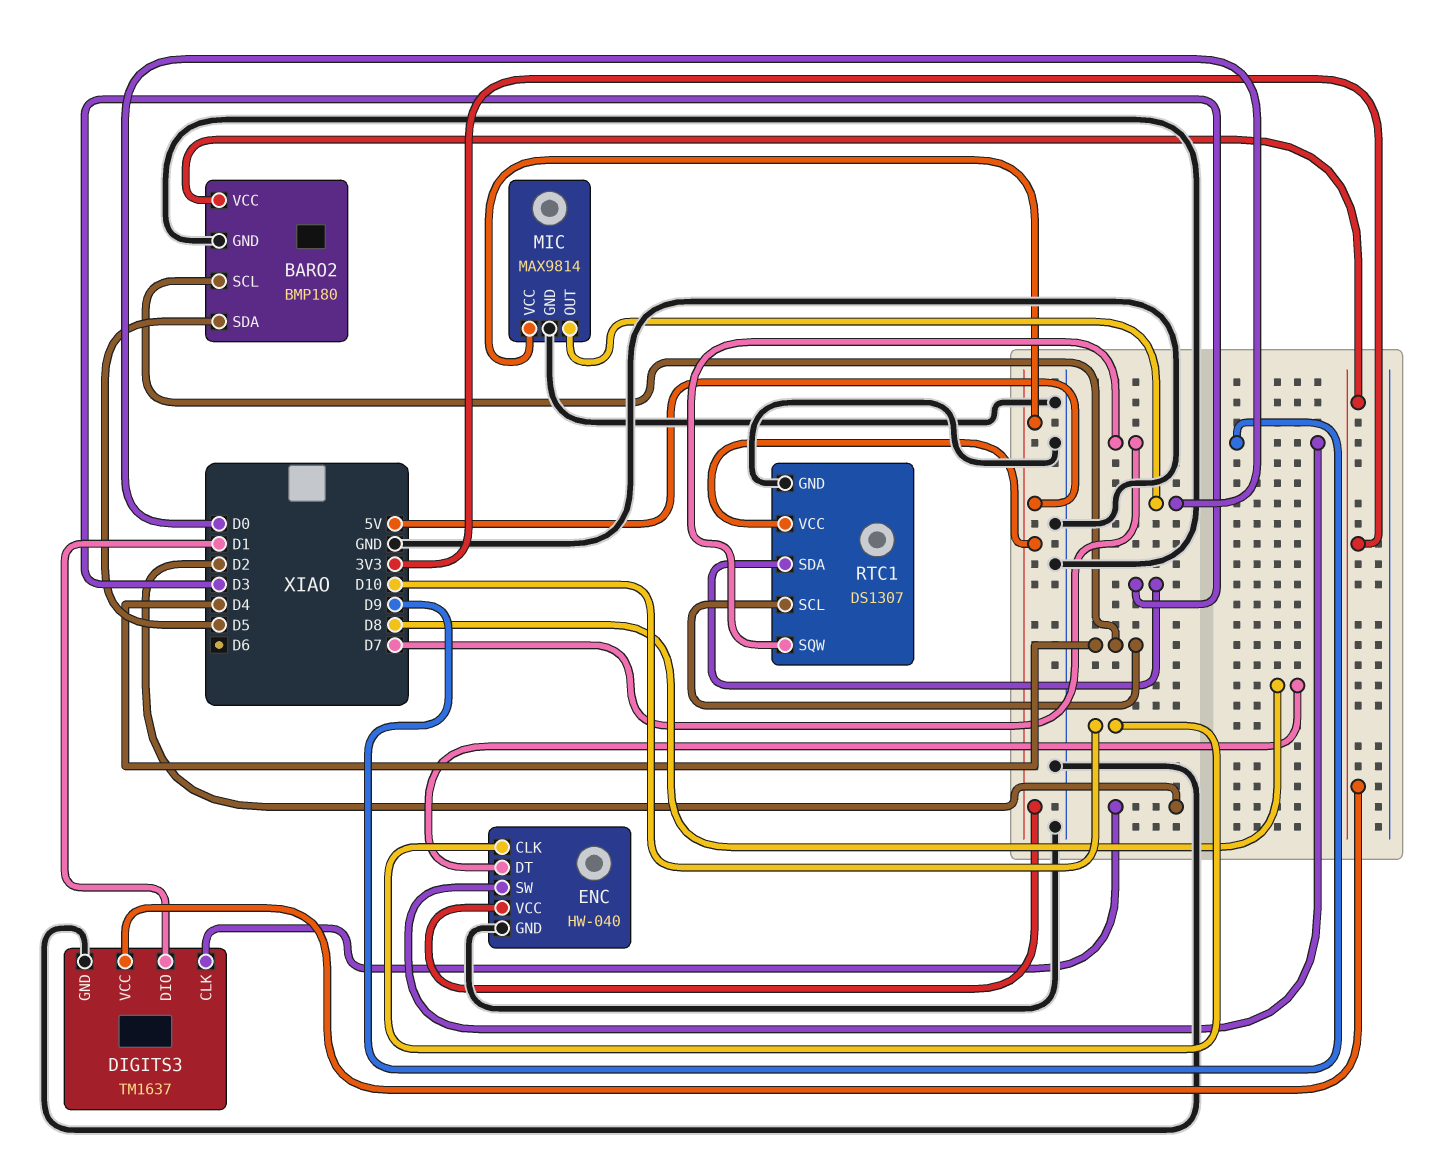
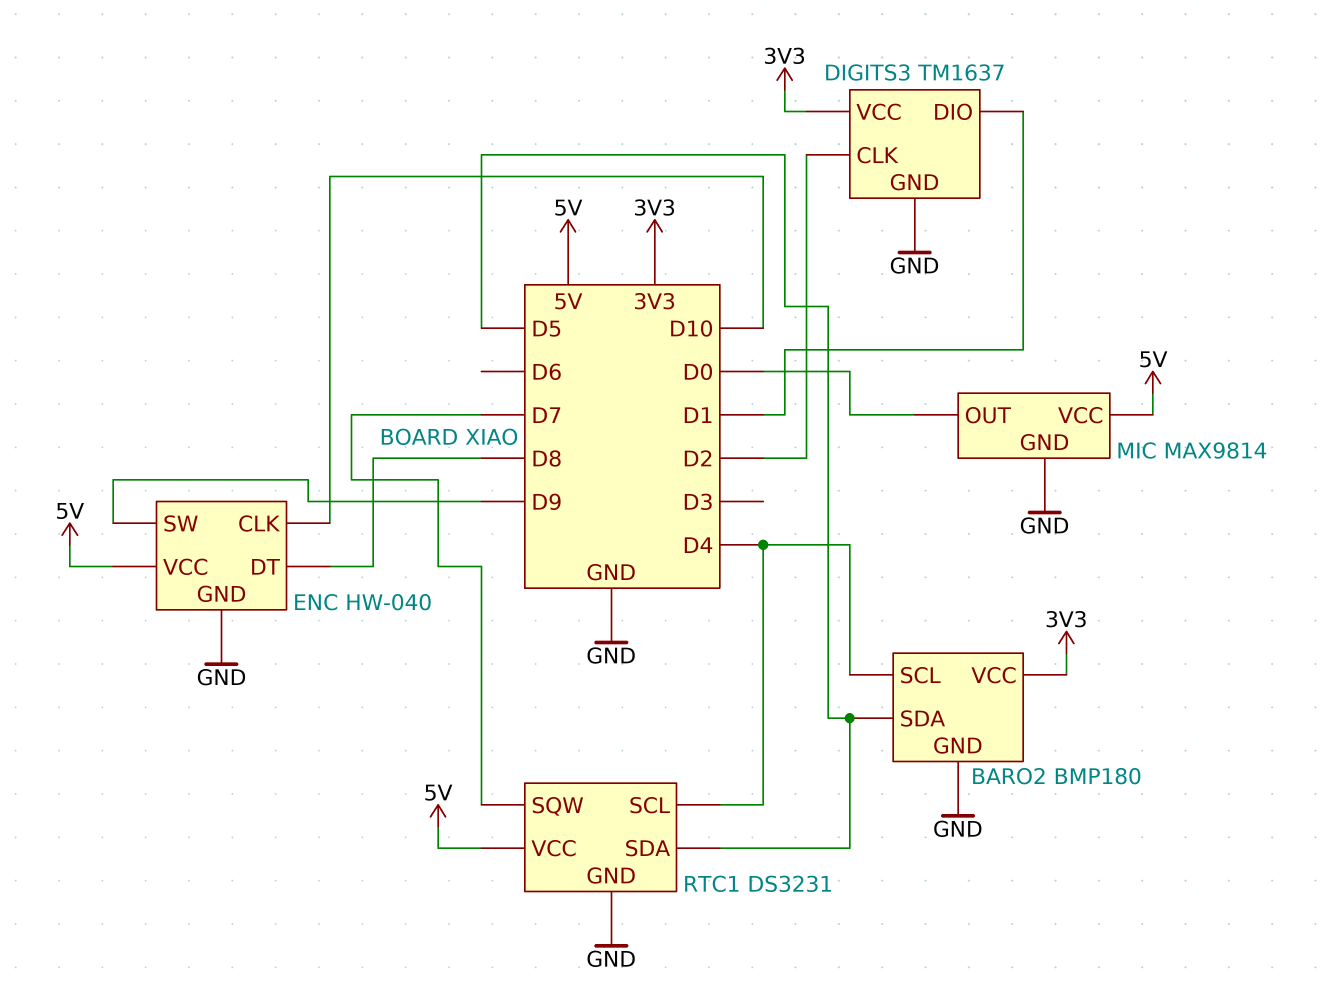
RTC1: DS1307 -> DS3231
RTC1 pin SDA: D3 -> D5

